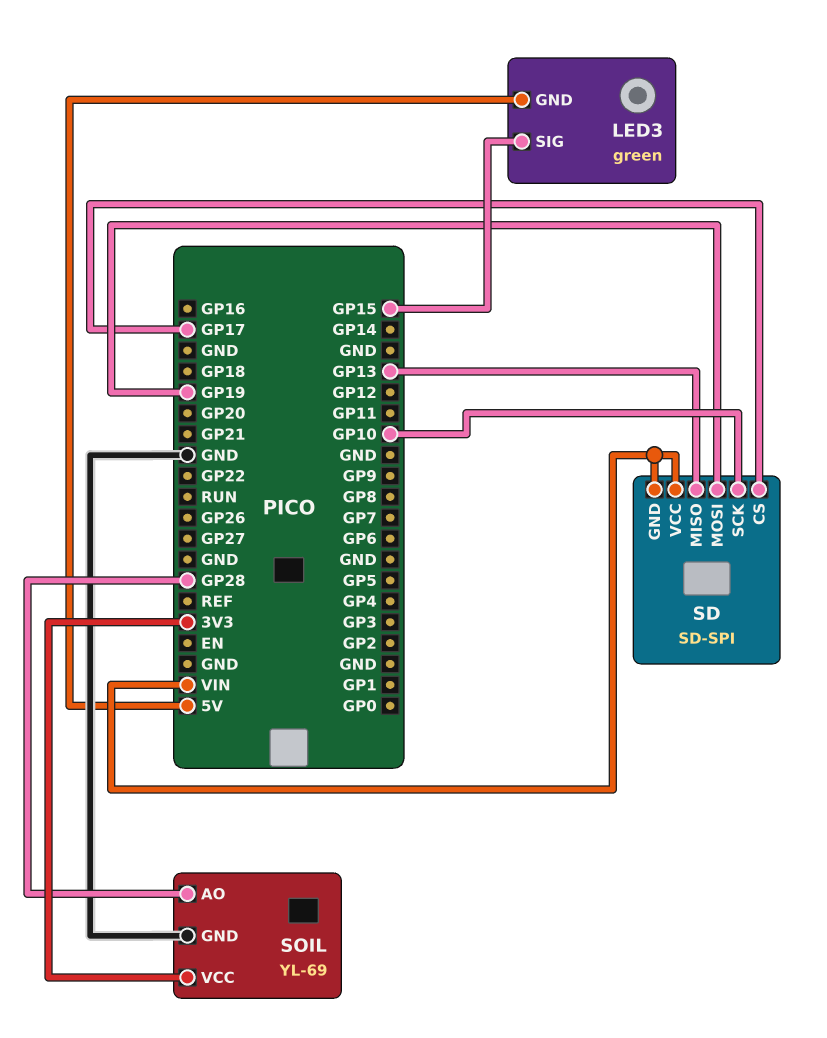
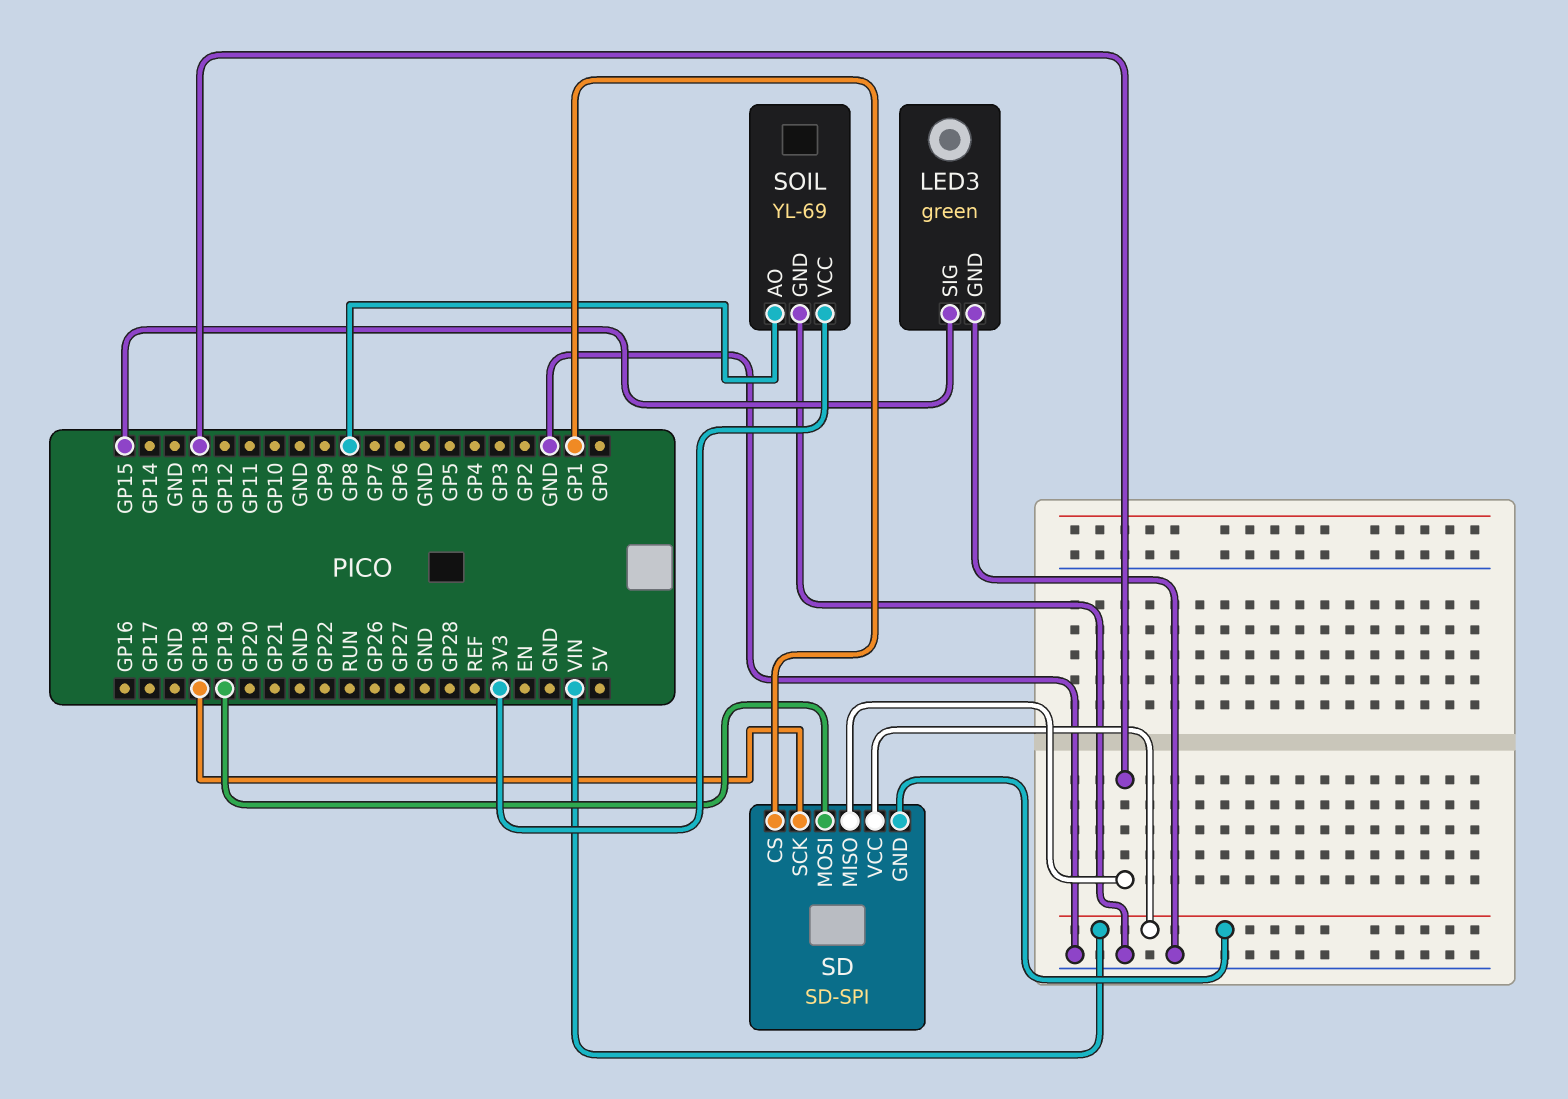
LED3 pin GND: 5V -> GND
SD pin CS: GP17 -> GP1
SD pin SCK: GP10 -> GP18
SOIL pin AO: GP28 -> GP8

